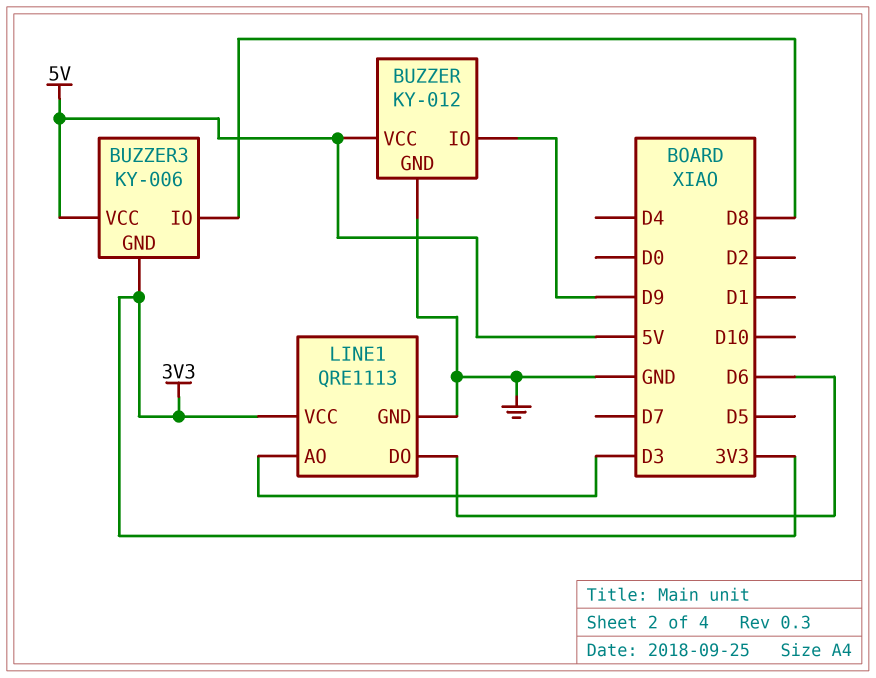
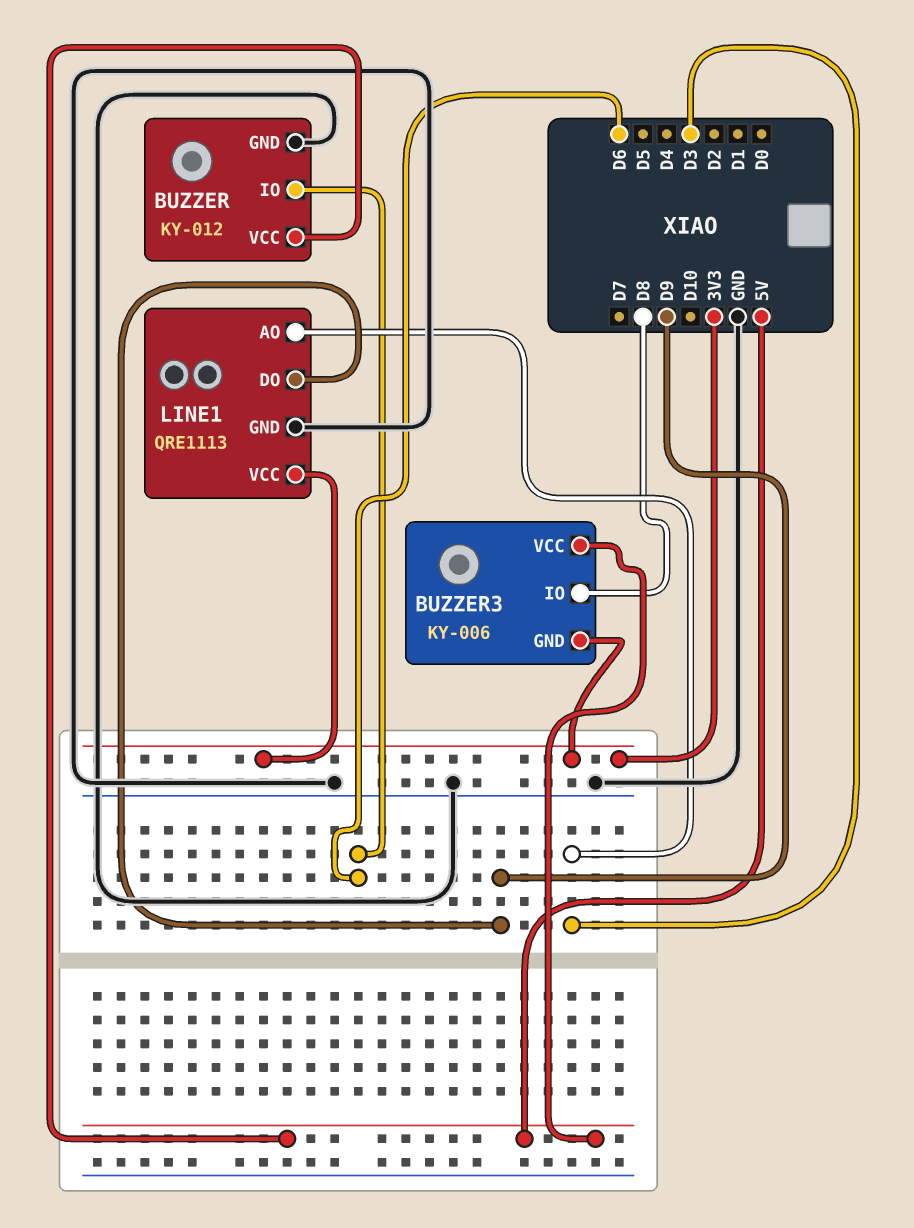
BUZZER pin IO: D9 -> D6
LINE1 pin DO: D6 -> D9

